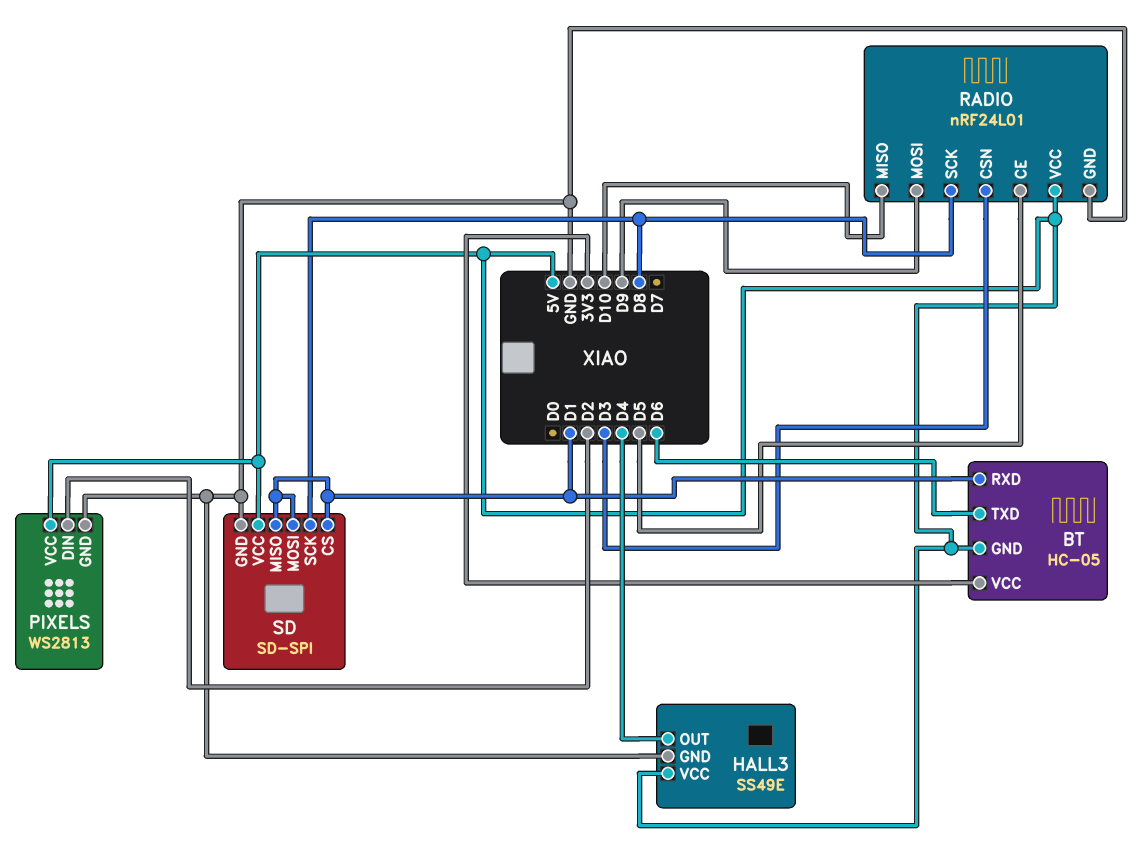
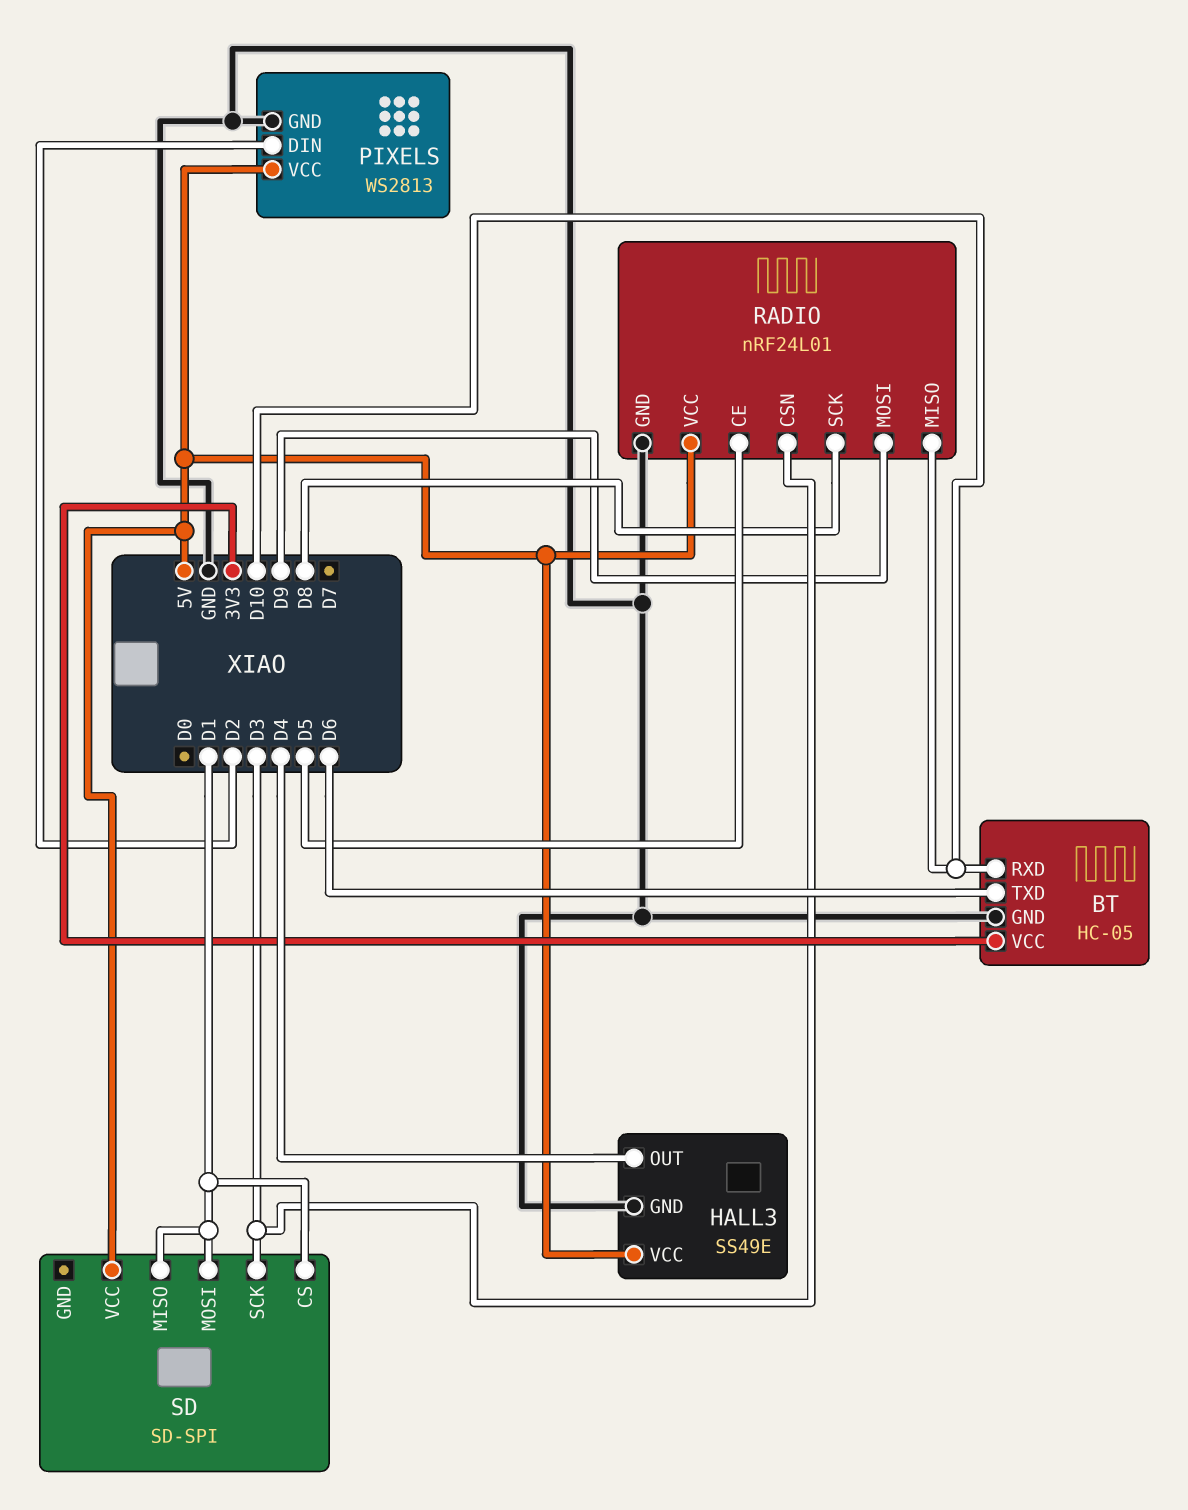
BT pin GND: 5V -> GND
BT pin RXD: D1 -> D10
SD pin GND: GND -> none
SD pin SCK: D8 -> D3

